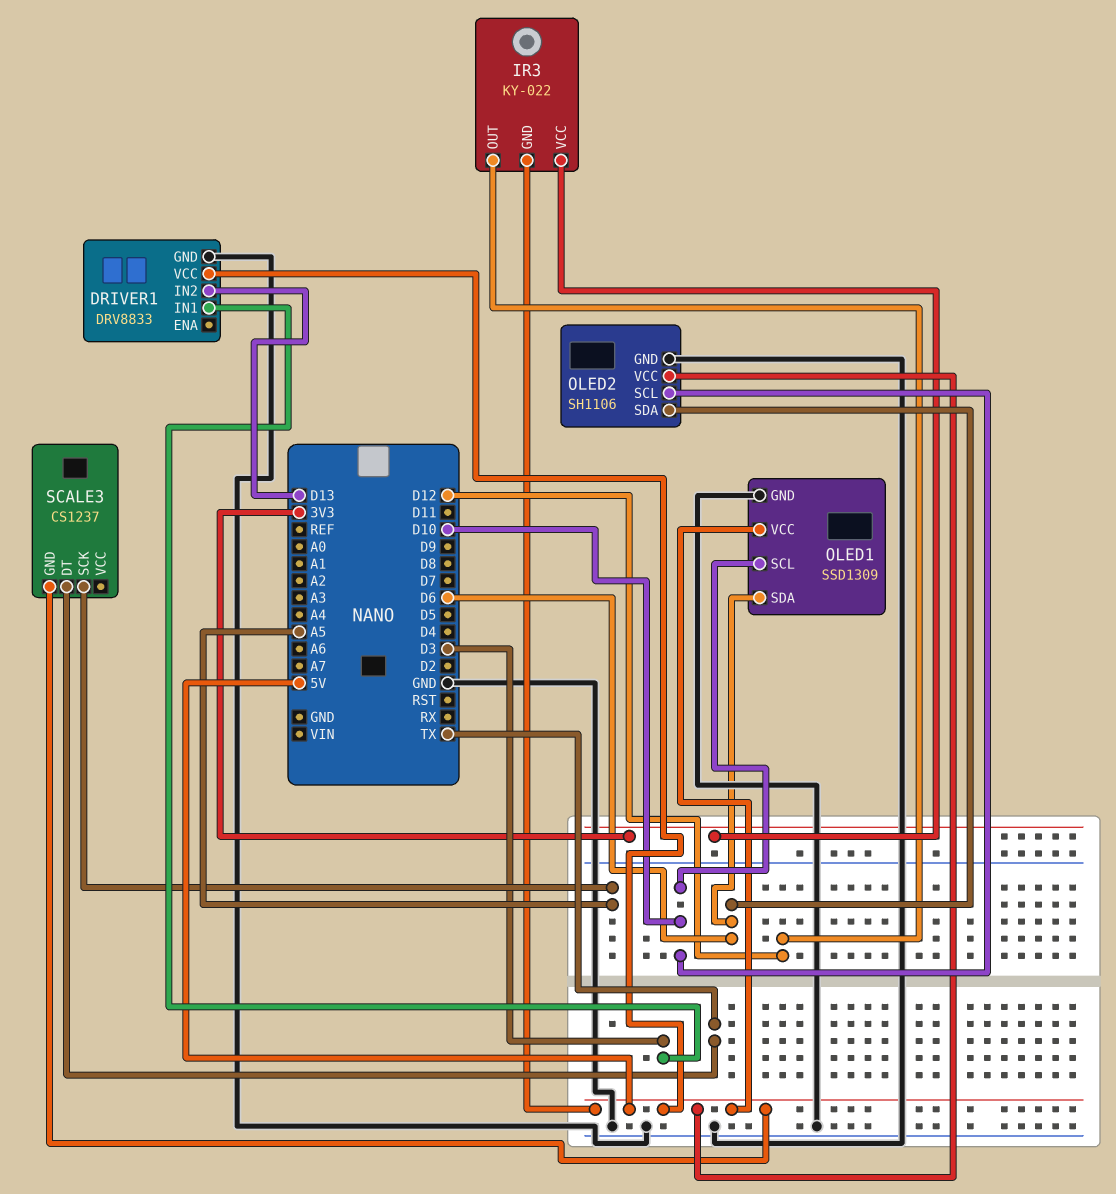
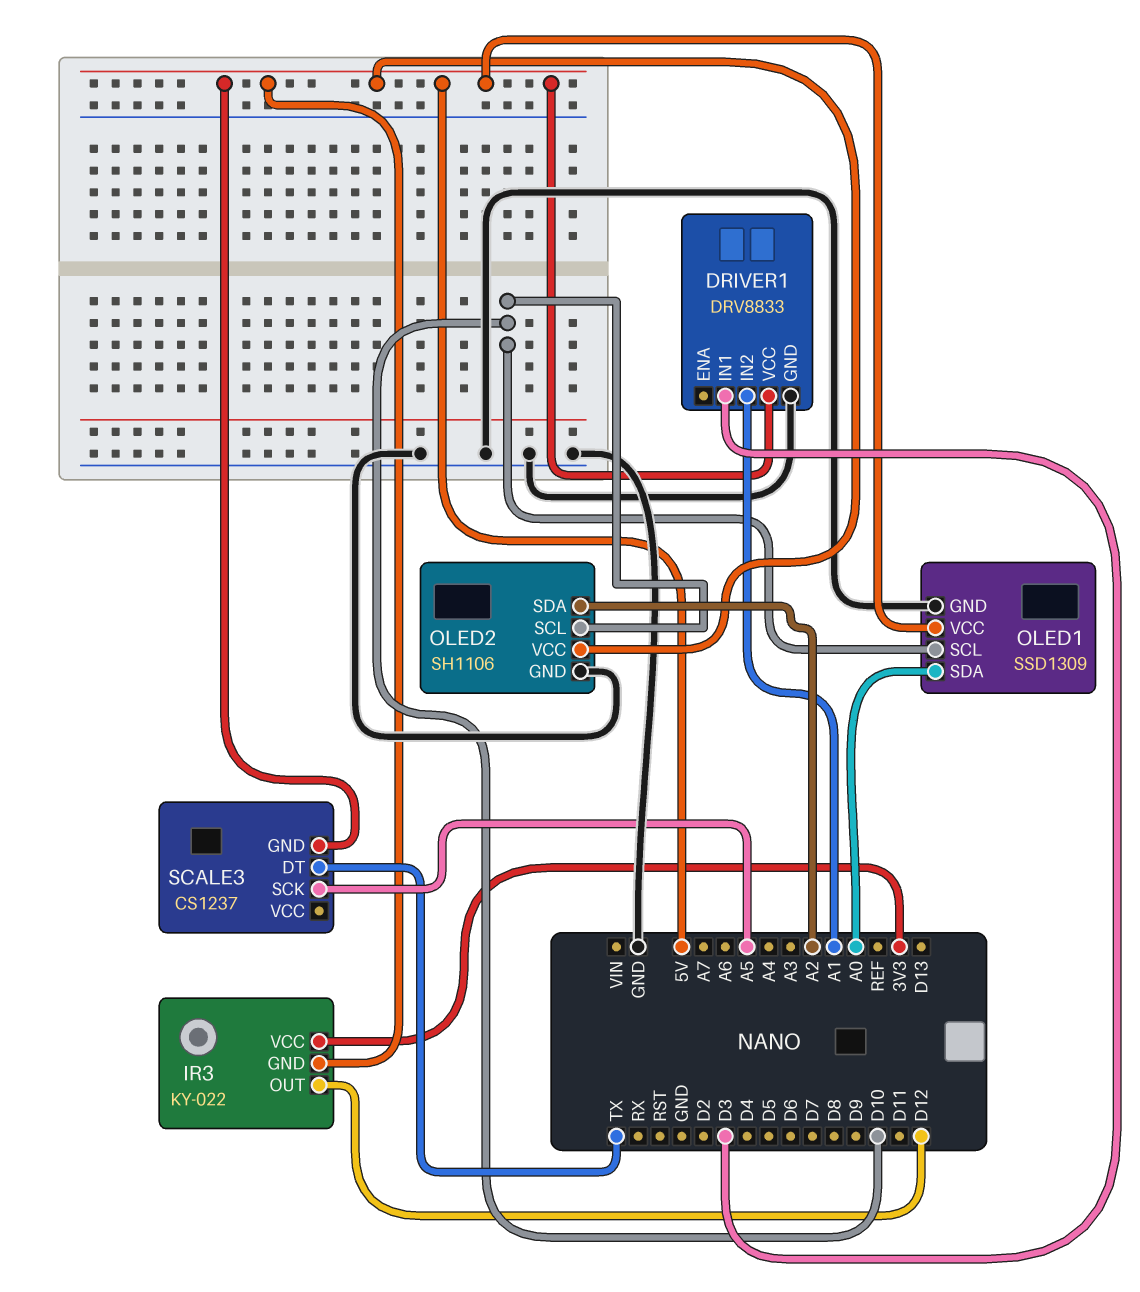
DRIVER1 pin IN2: D13 -> A1
OLED1 pin SDA: D6 -> A0
OLED2 pin SDA: D6 -> A2

